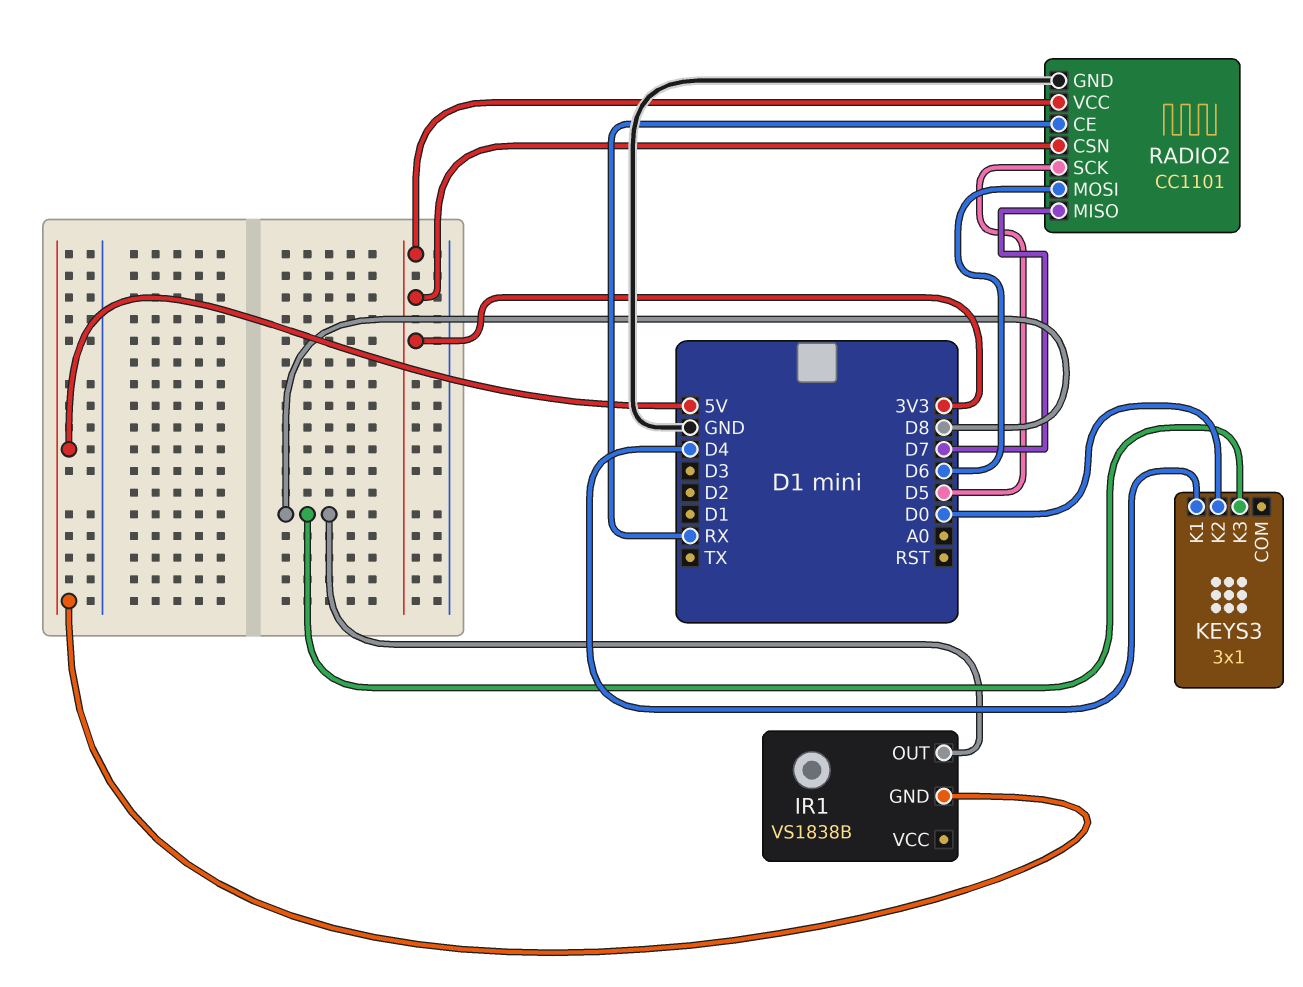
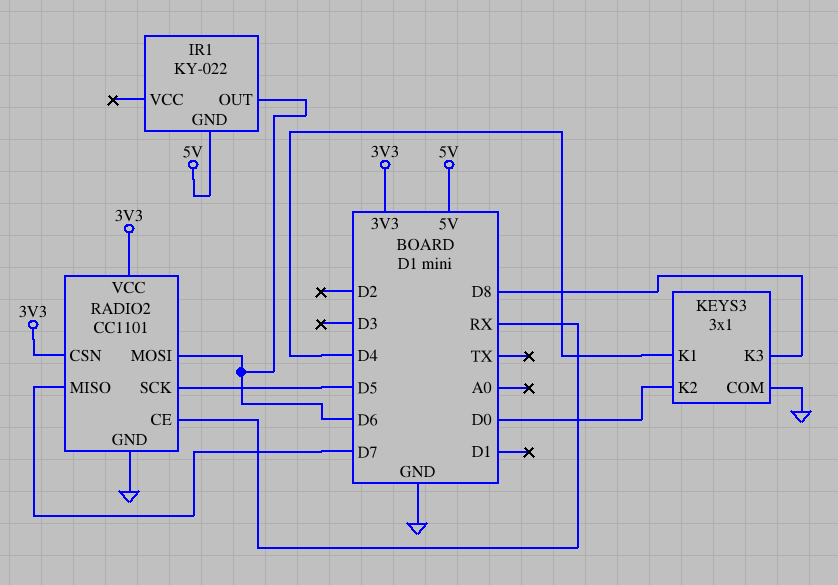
IR1: VS1838B -> KY-022
IR1 pin OUT: D8 -> D6
KEYS3 pin COM: none -> GND

